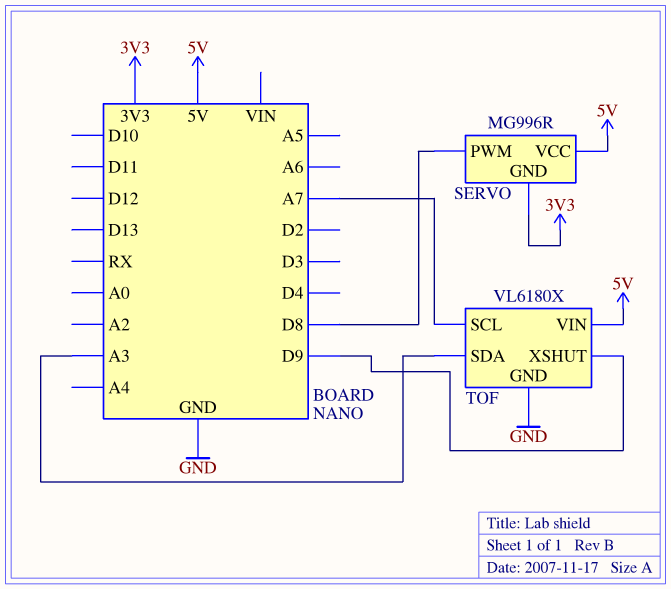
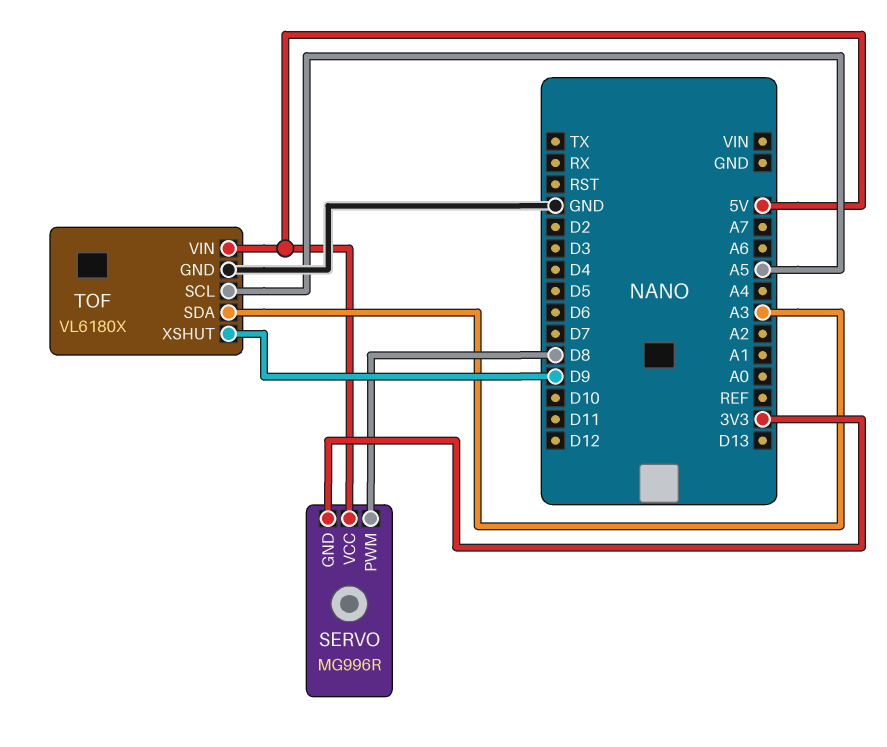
TOF pin SCL: A7 -> A5

